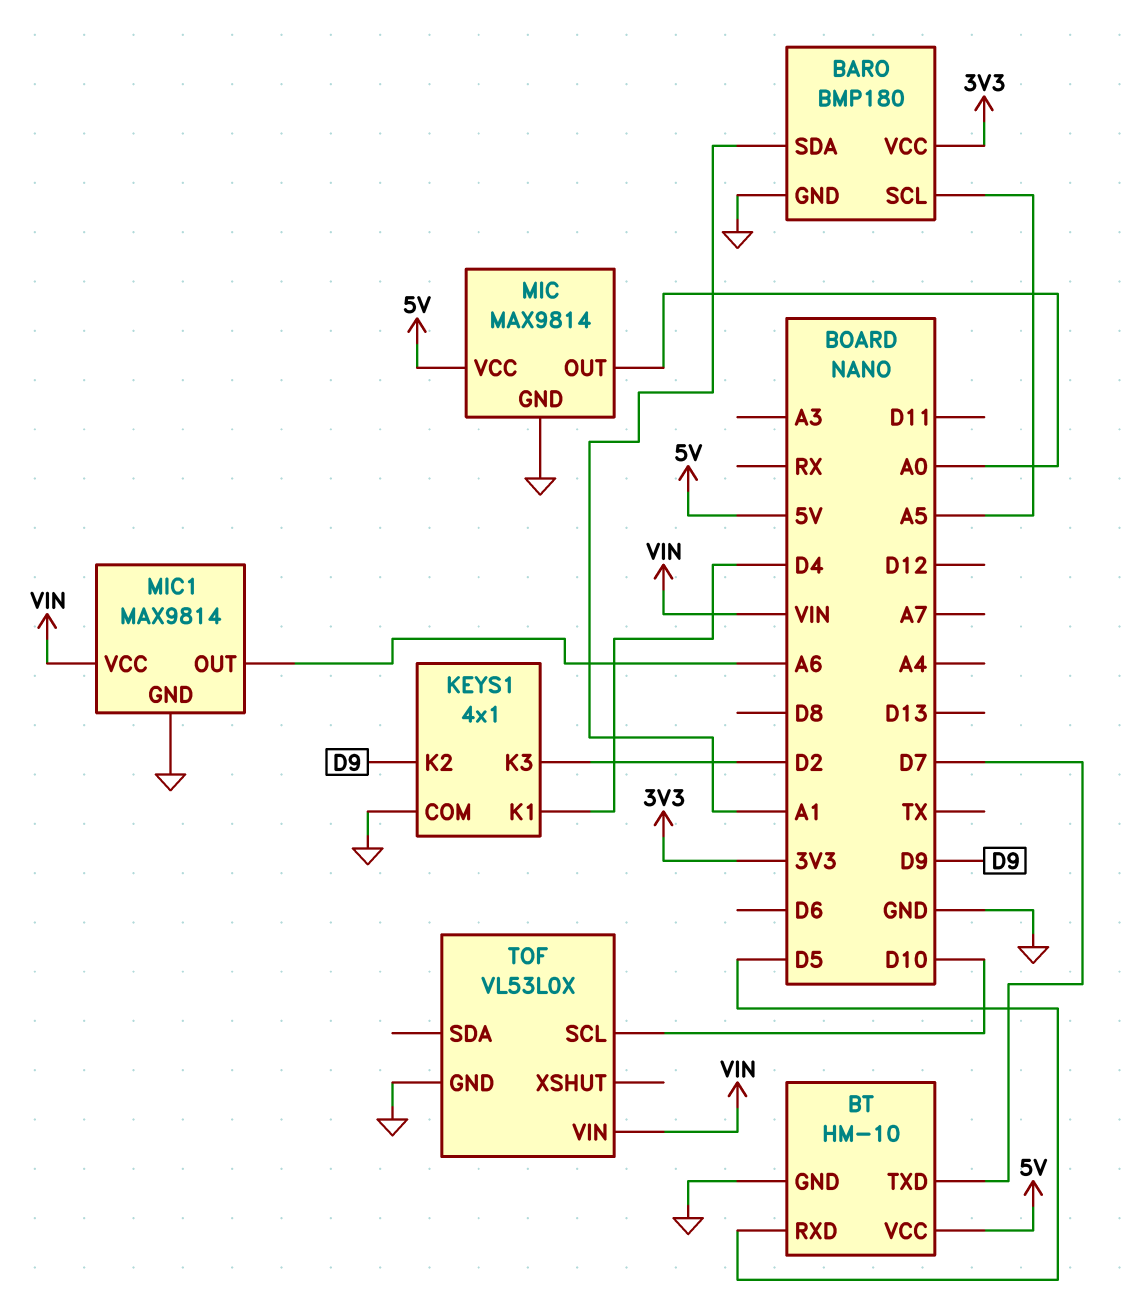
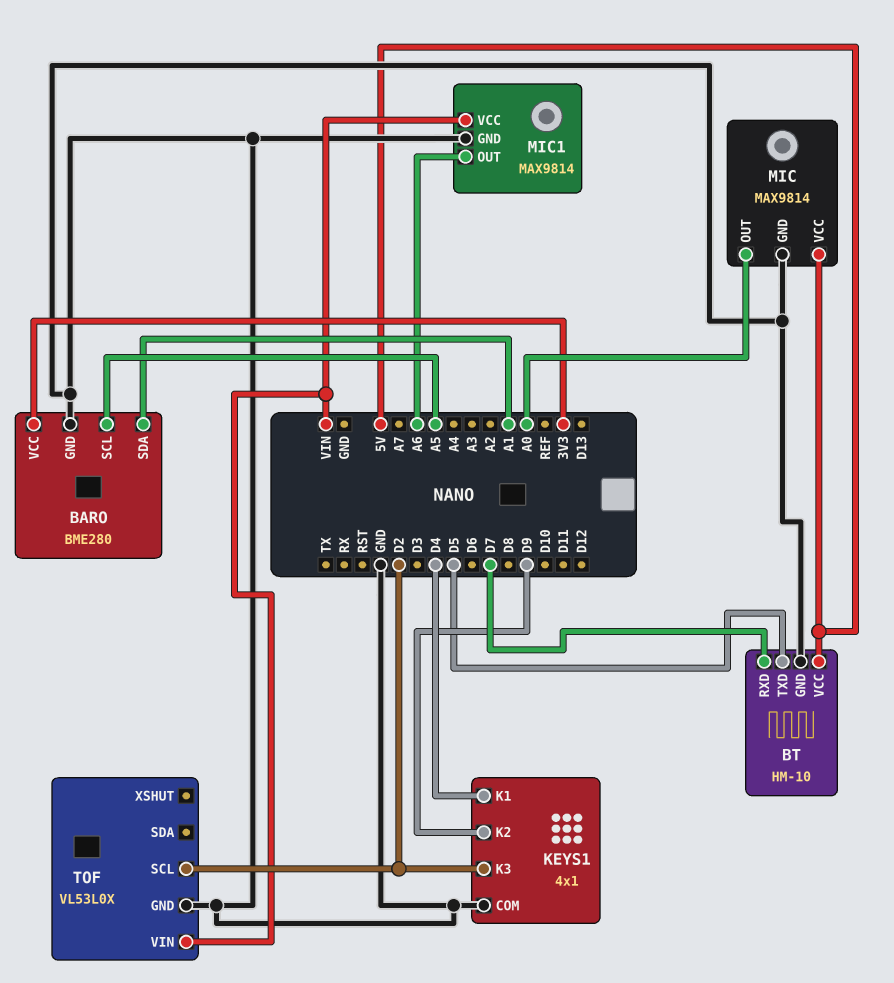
BARO: BMP180 -> BME280
BT pin RXD: D5 -> D7
BT pin TXD: D7 -> D5
TOF pin SCL: D10 -> D2

